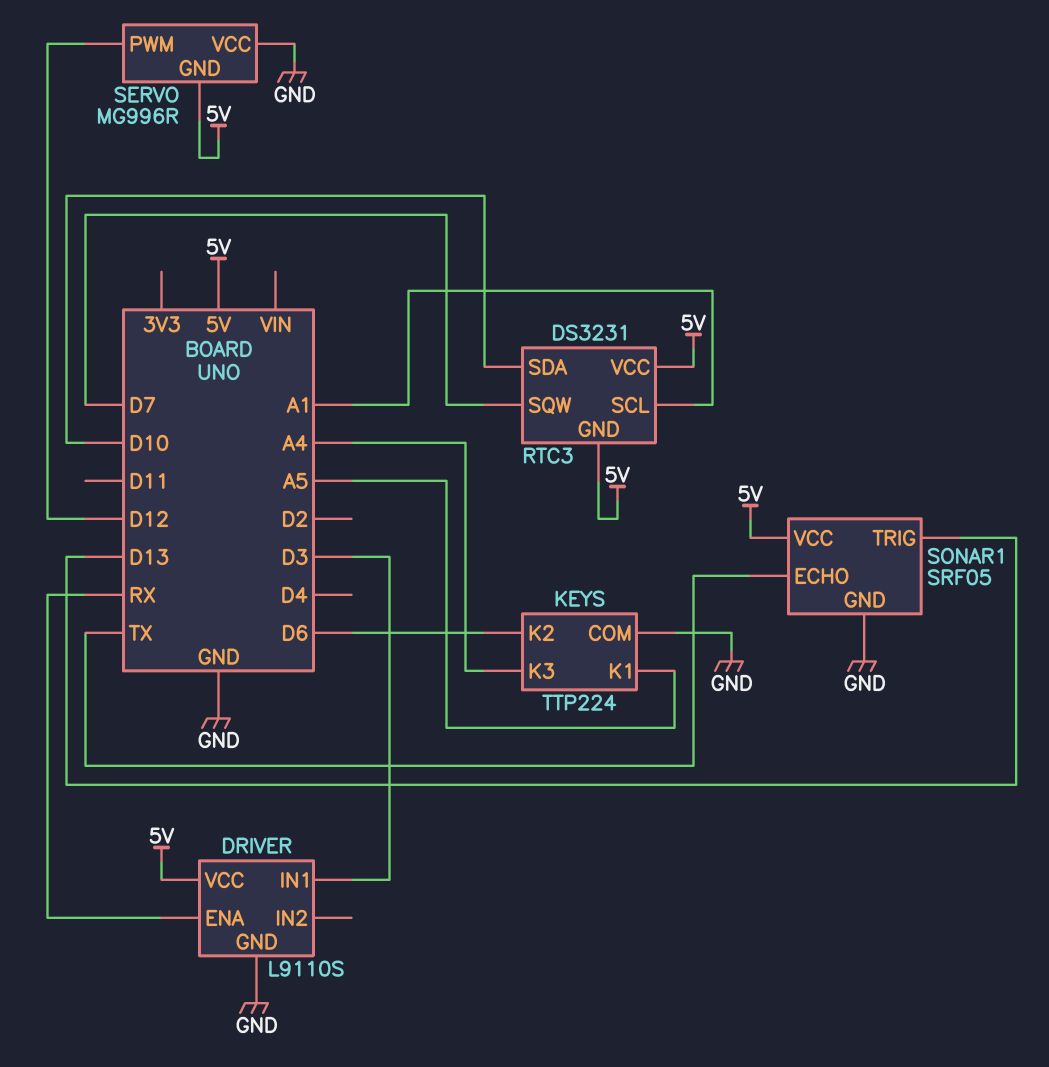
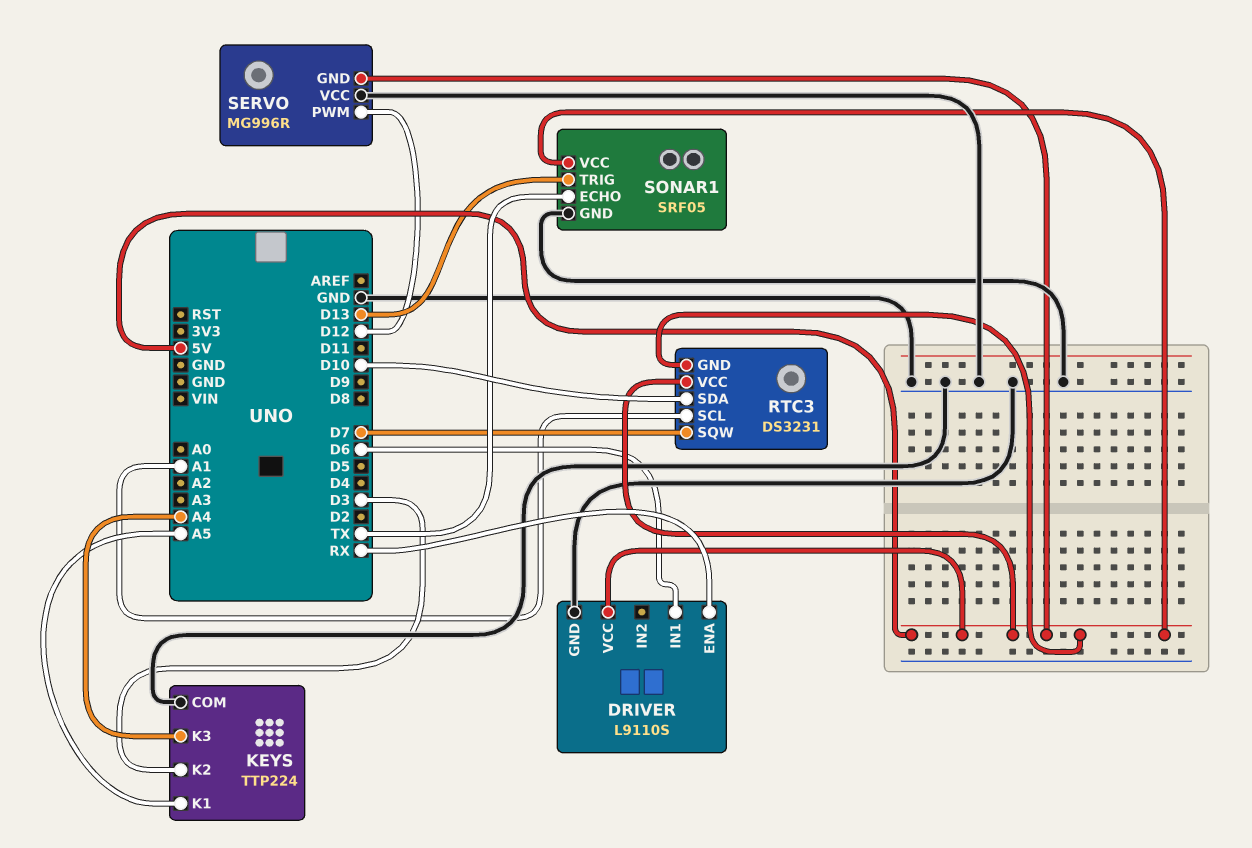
DRIVER pin IN1: D3 -> D6
KEYS pin K2: D6 -> D3

